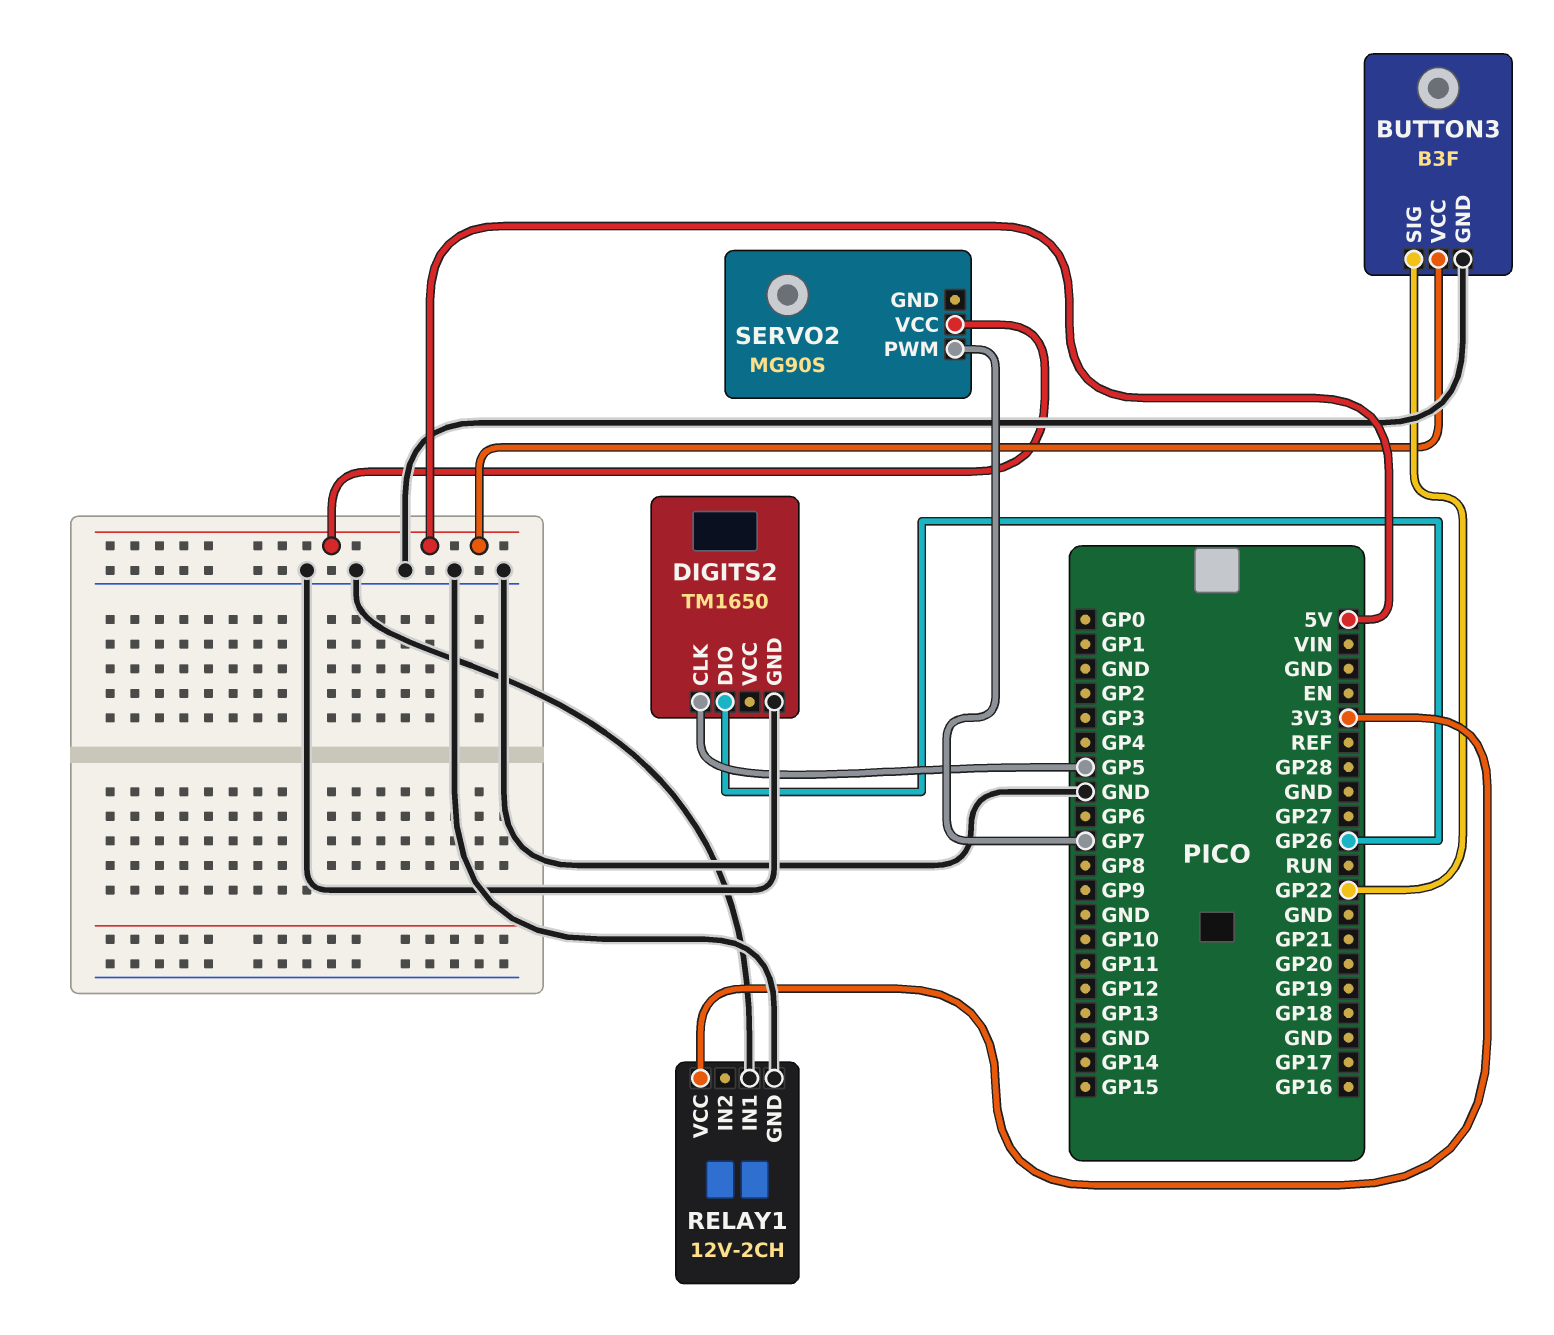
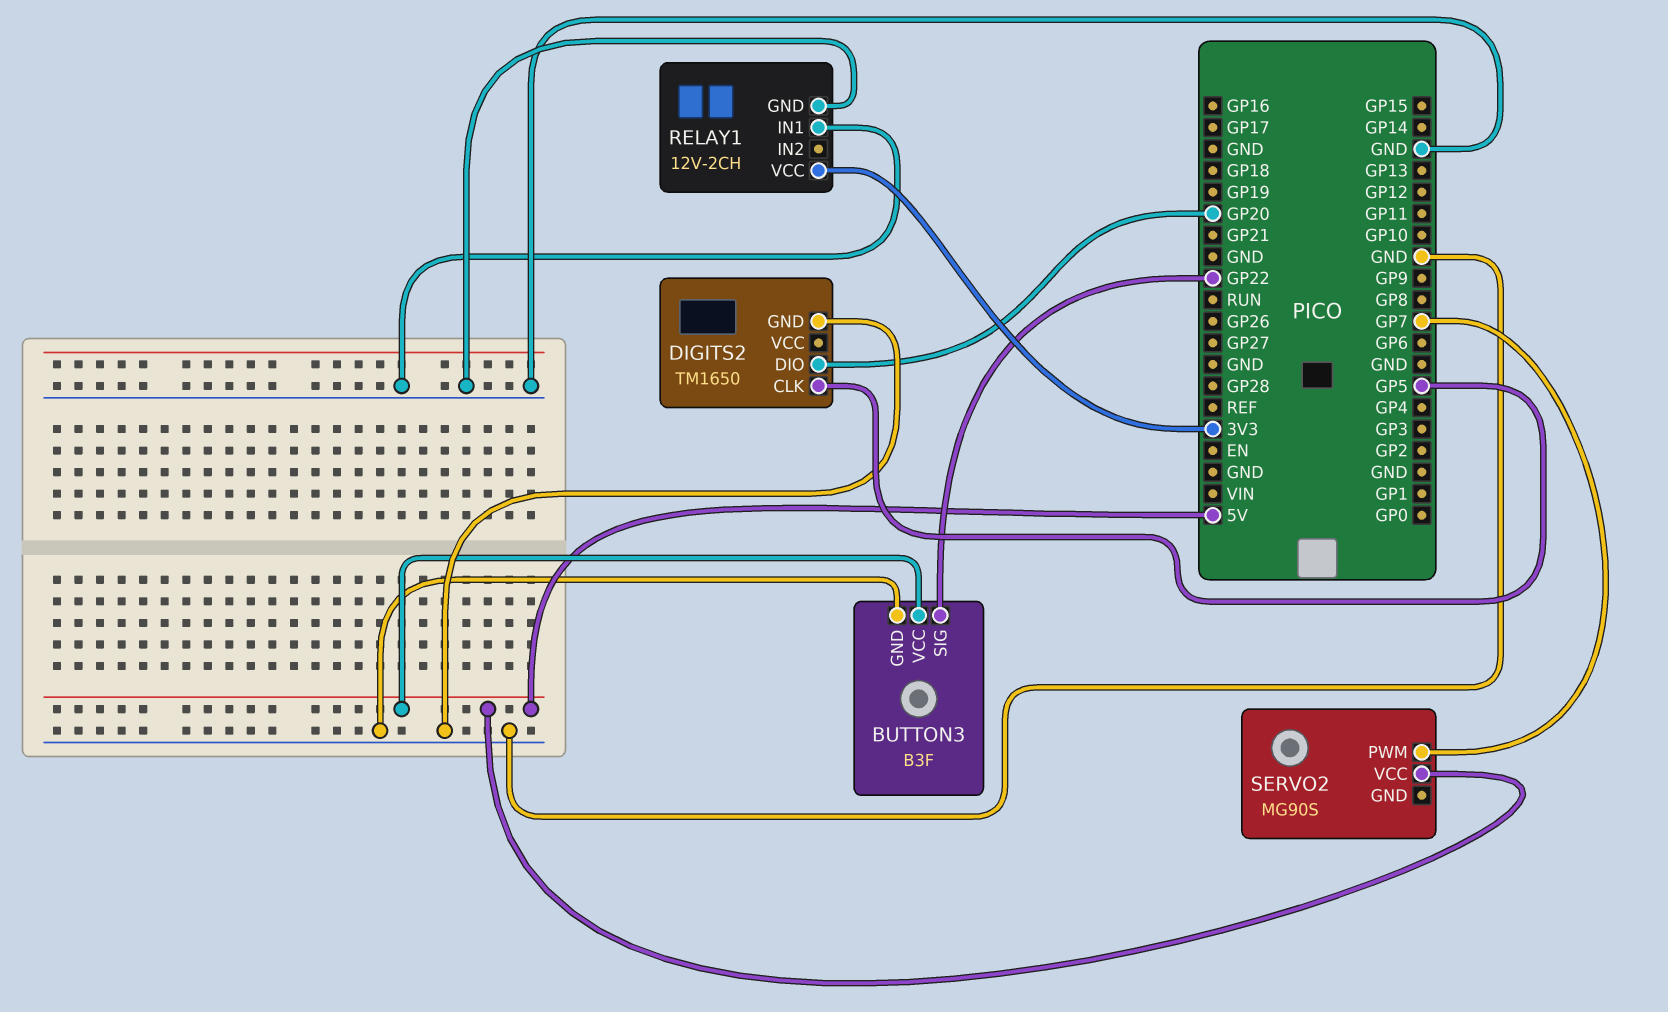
DIGITS2 pin DIO: GP26 -> GP20

